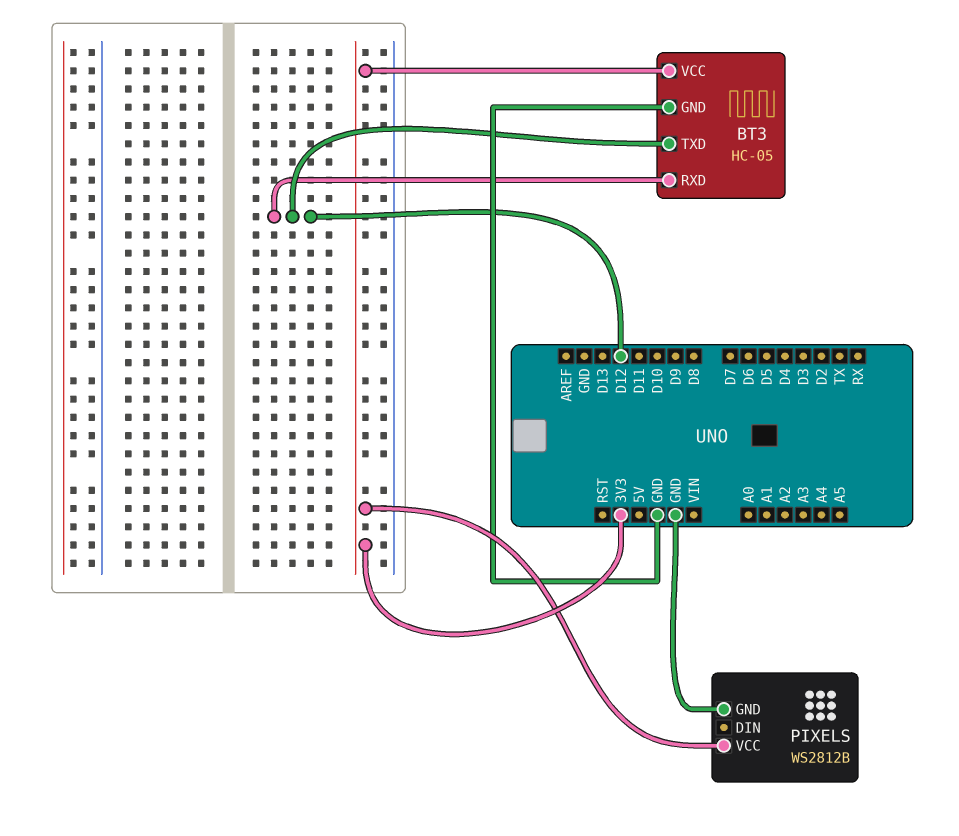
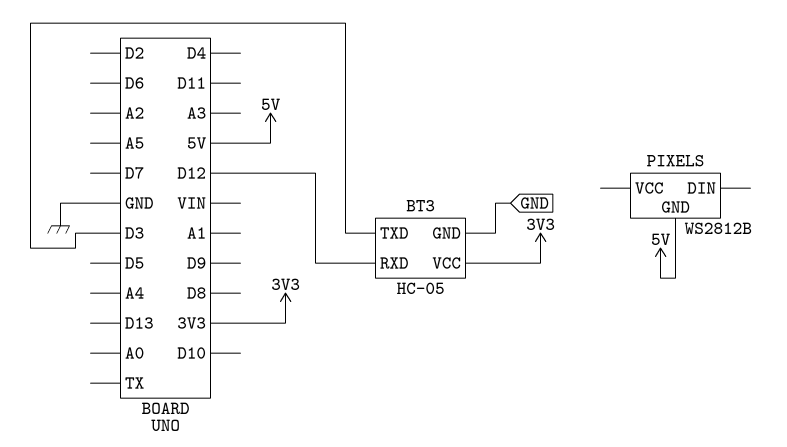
BT3 pin TXD: D12 -> D3
PIXELS pin GND: GND -> 5V
PIXELS pin VCC: 3V3 -> none

